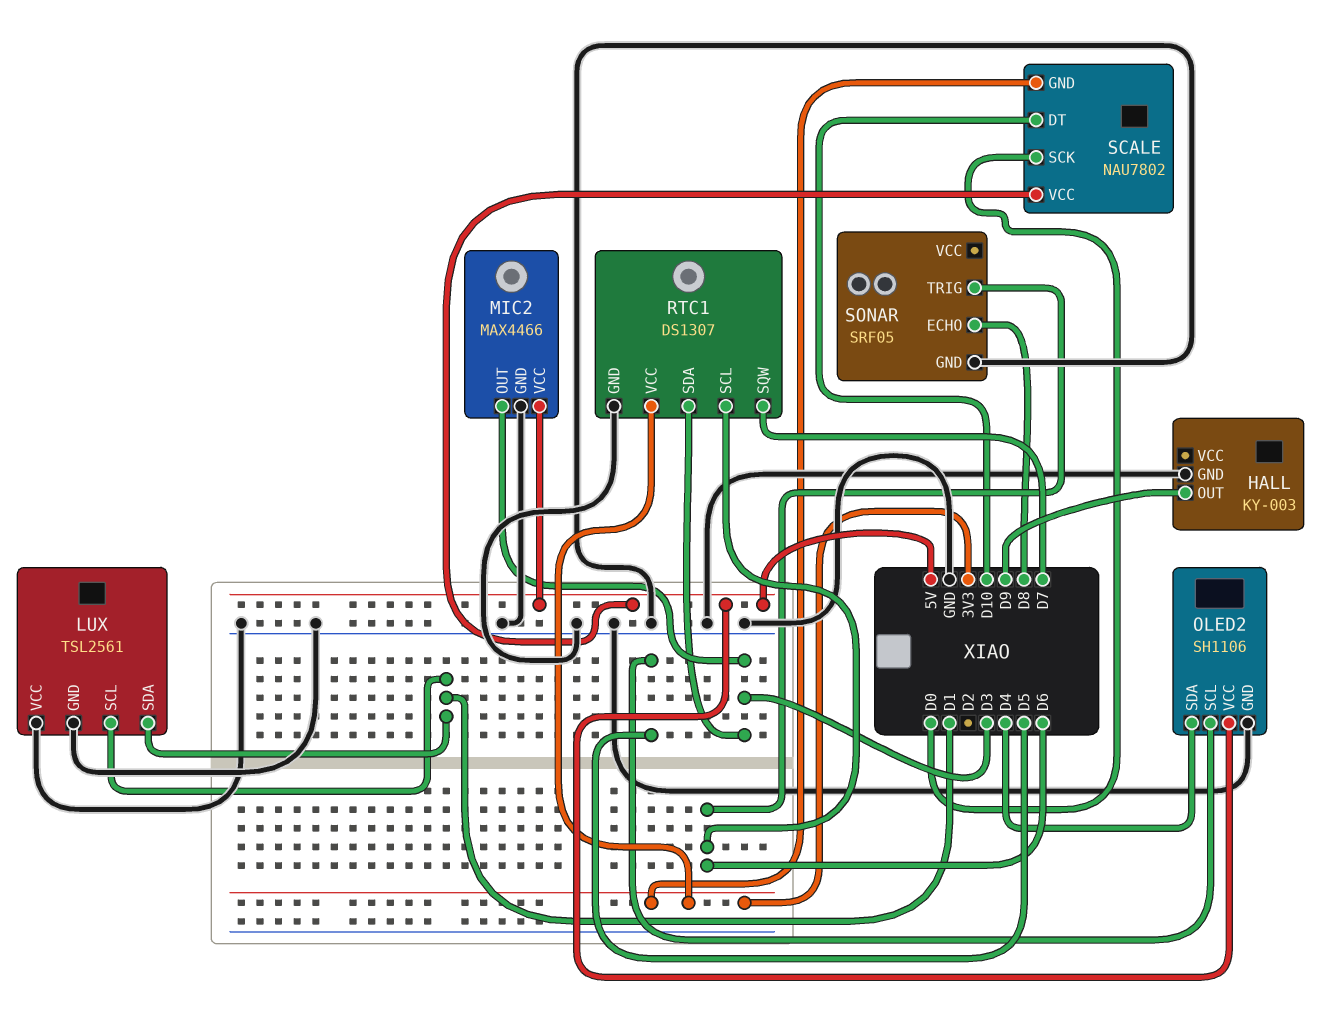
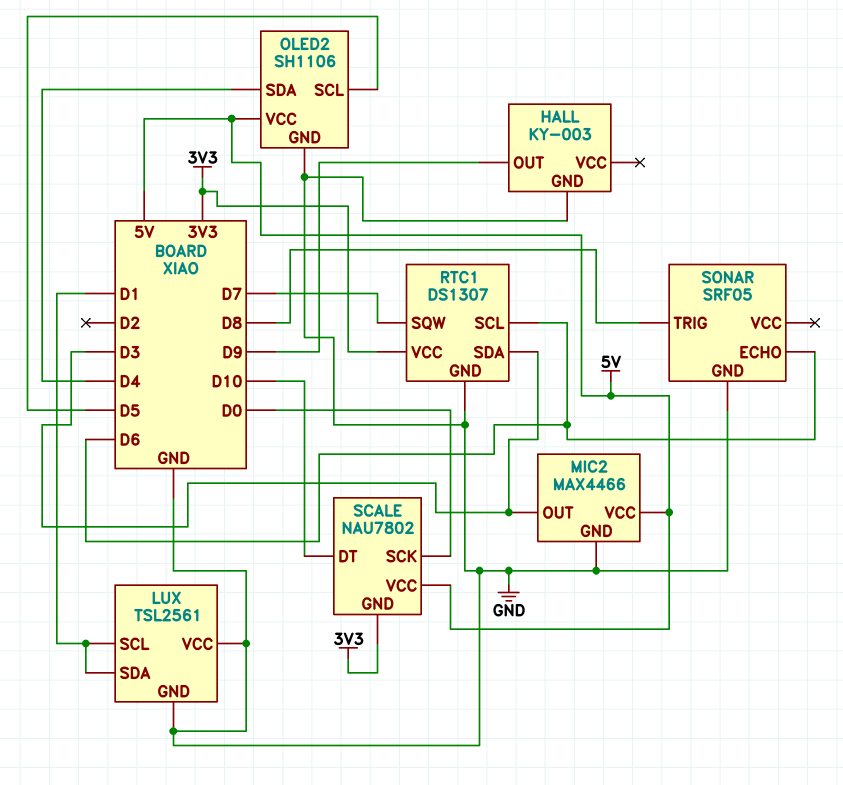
SONAR pin ECHO: D8 -> D6
SONAR pin TRIG: D6 -> D8

